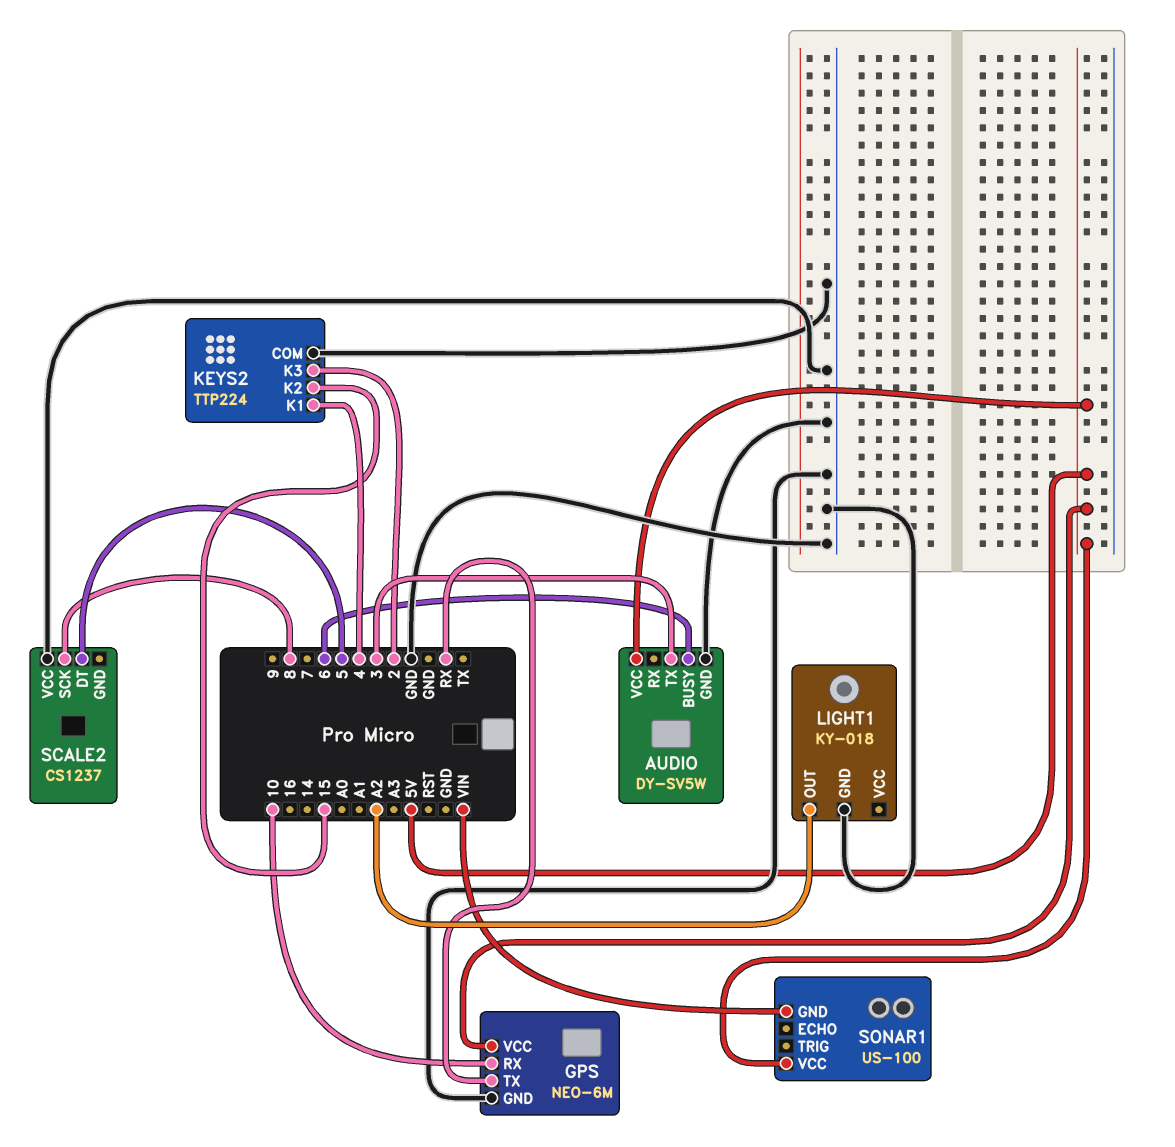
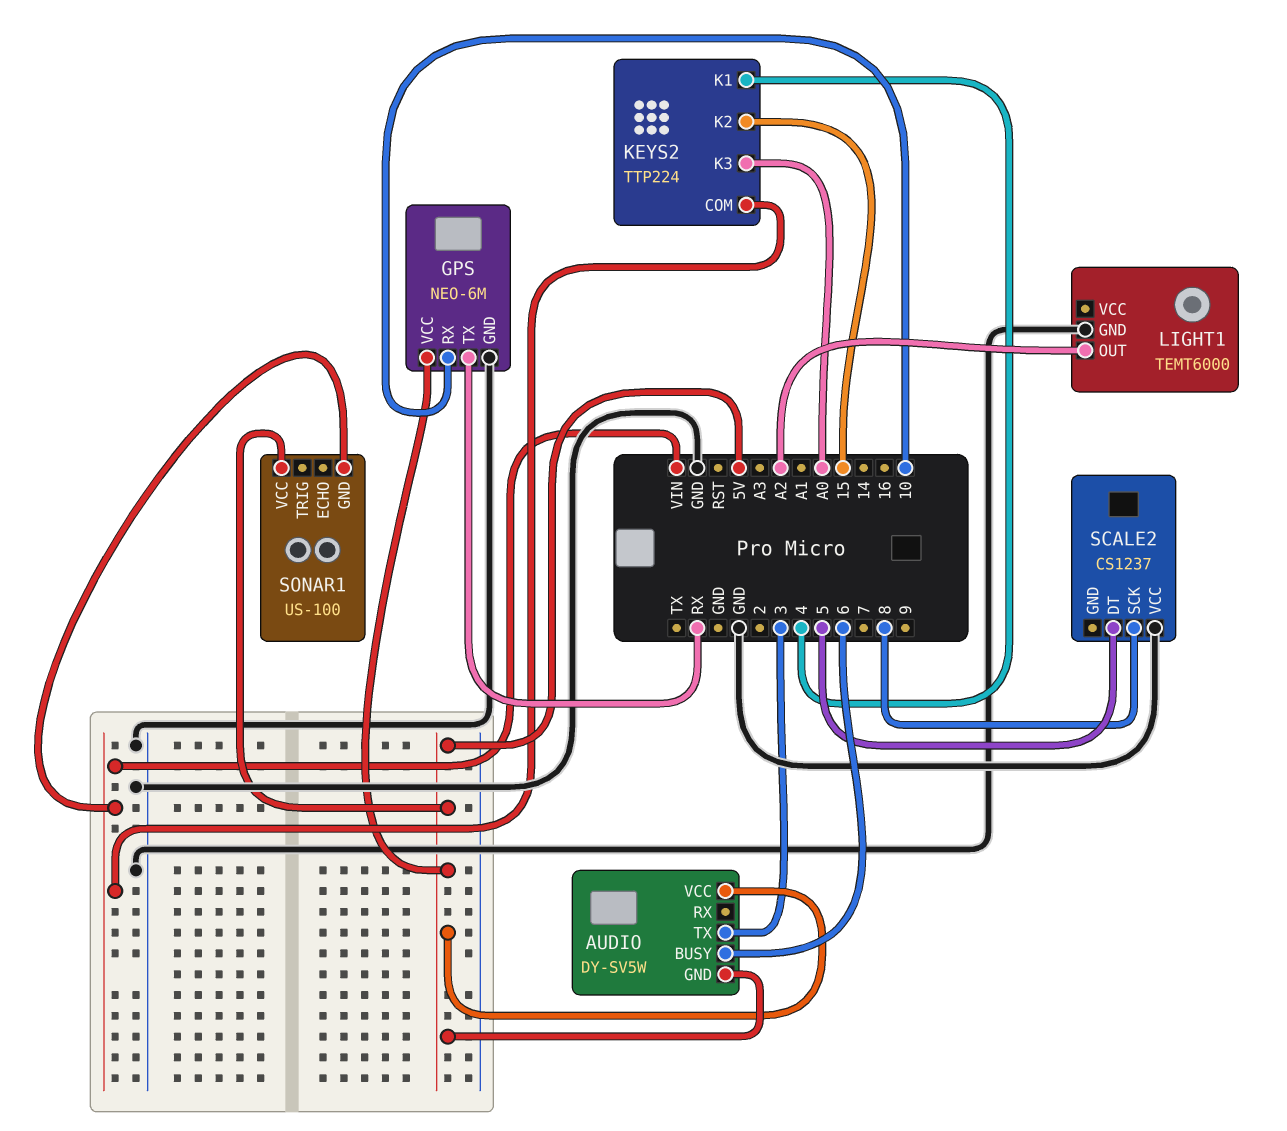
AUDIO pin GND: GND -> 5V
KEYS2 pin COM: GND -> VIN
KEYS2 pin K3: 2 -> A0
LIGHT1: KY-018 -> TEMT6000

